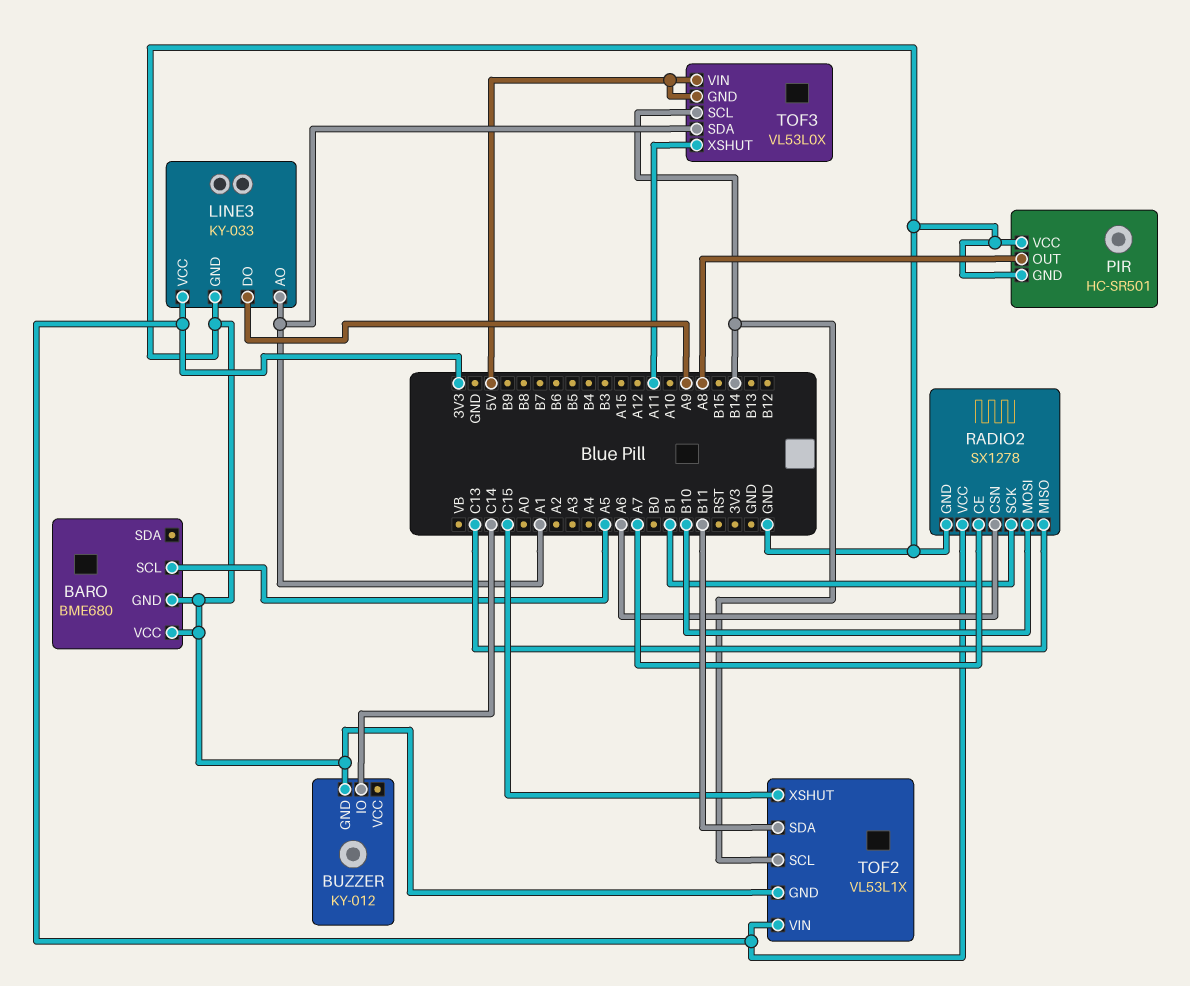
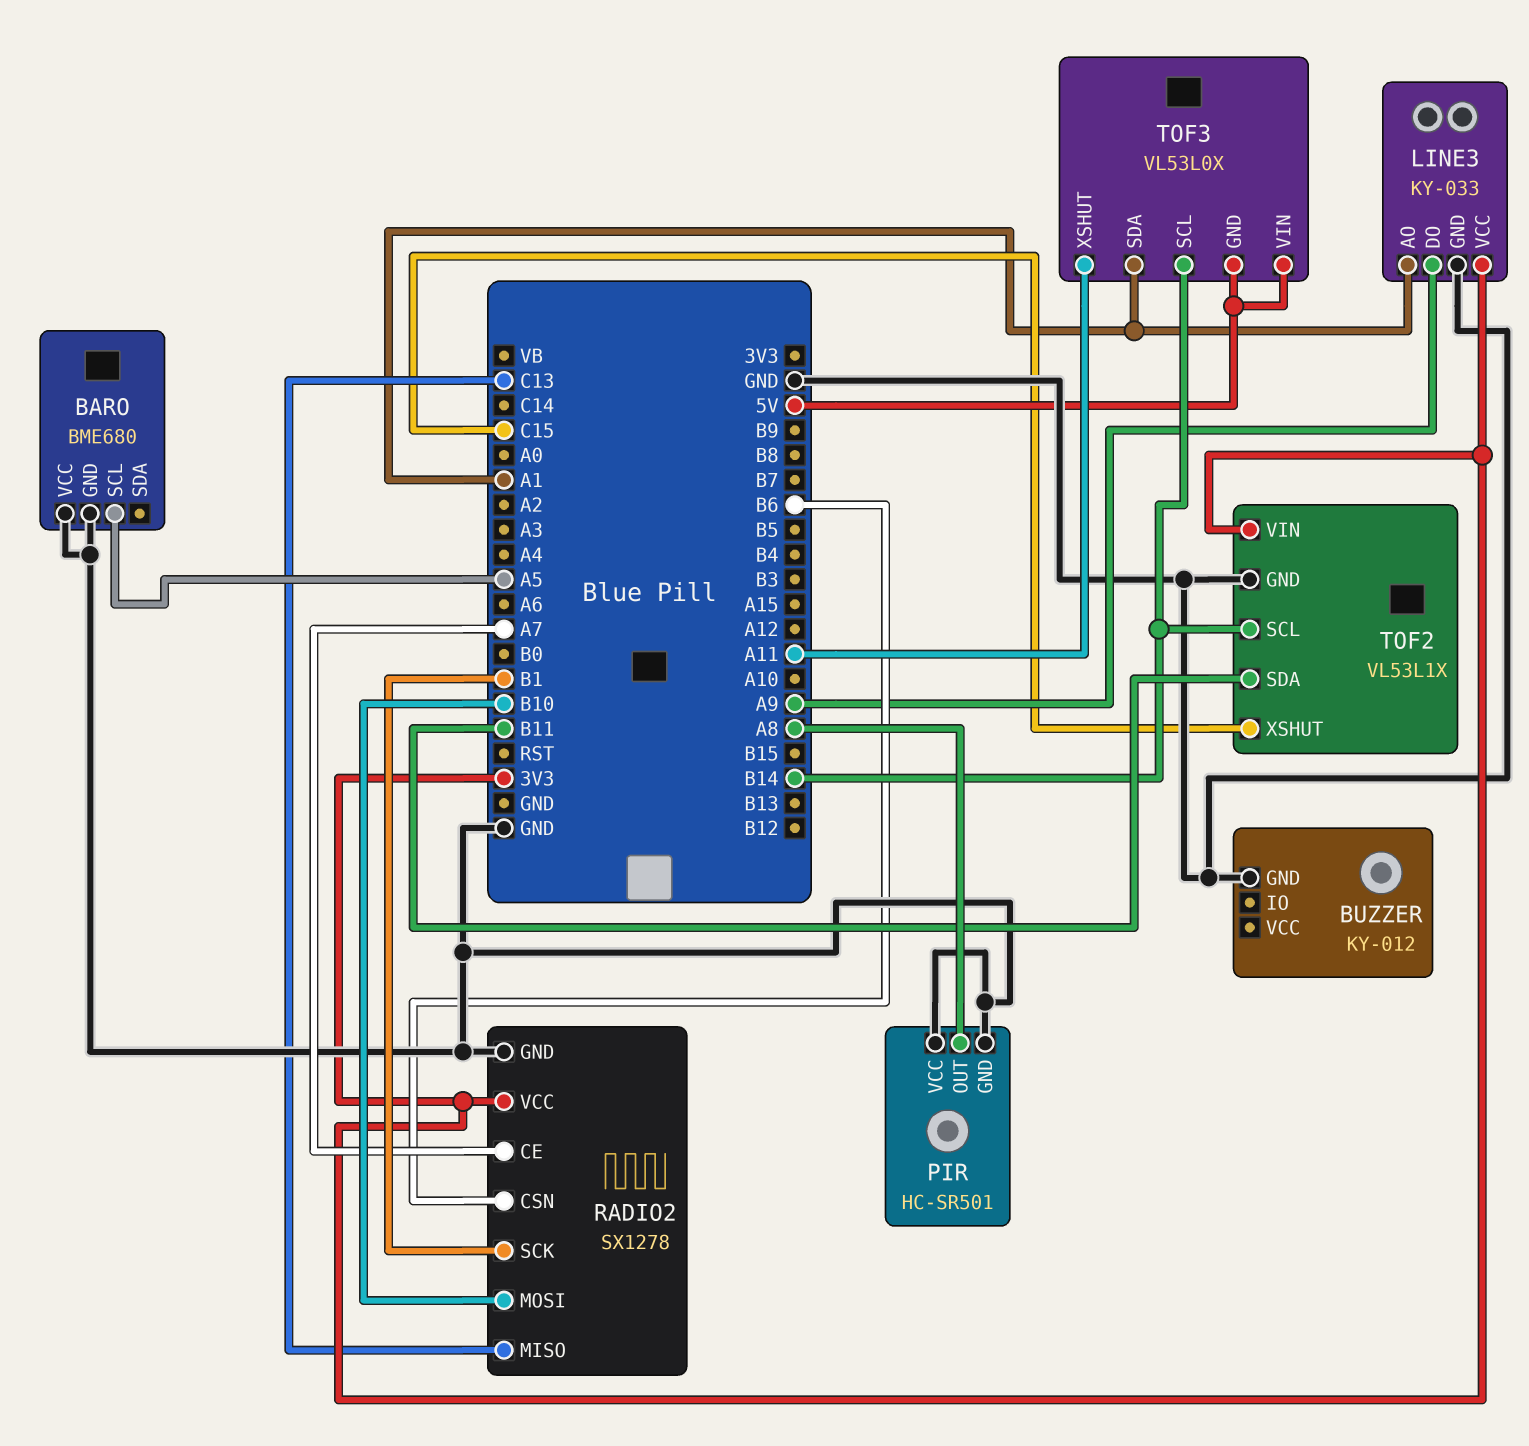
BUZZER pin IO: C14 -> none
RADIO2 pin CSN: A6 -> B6

